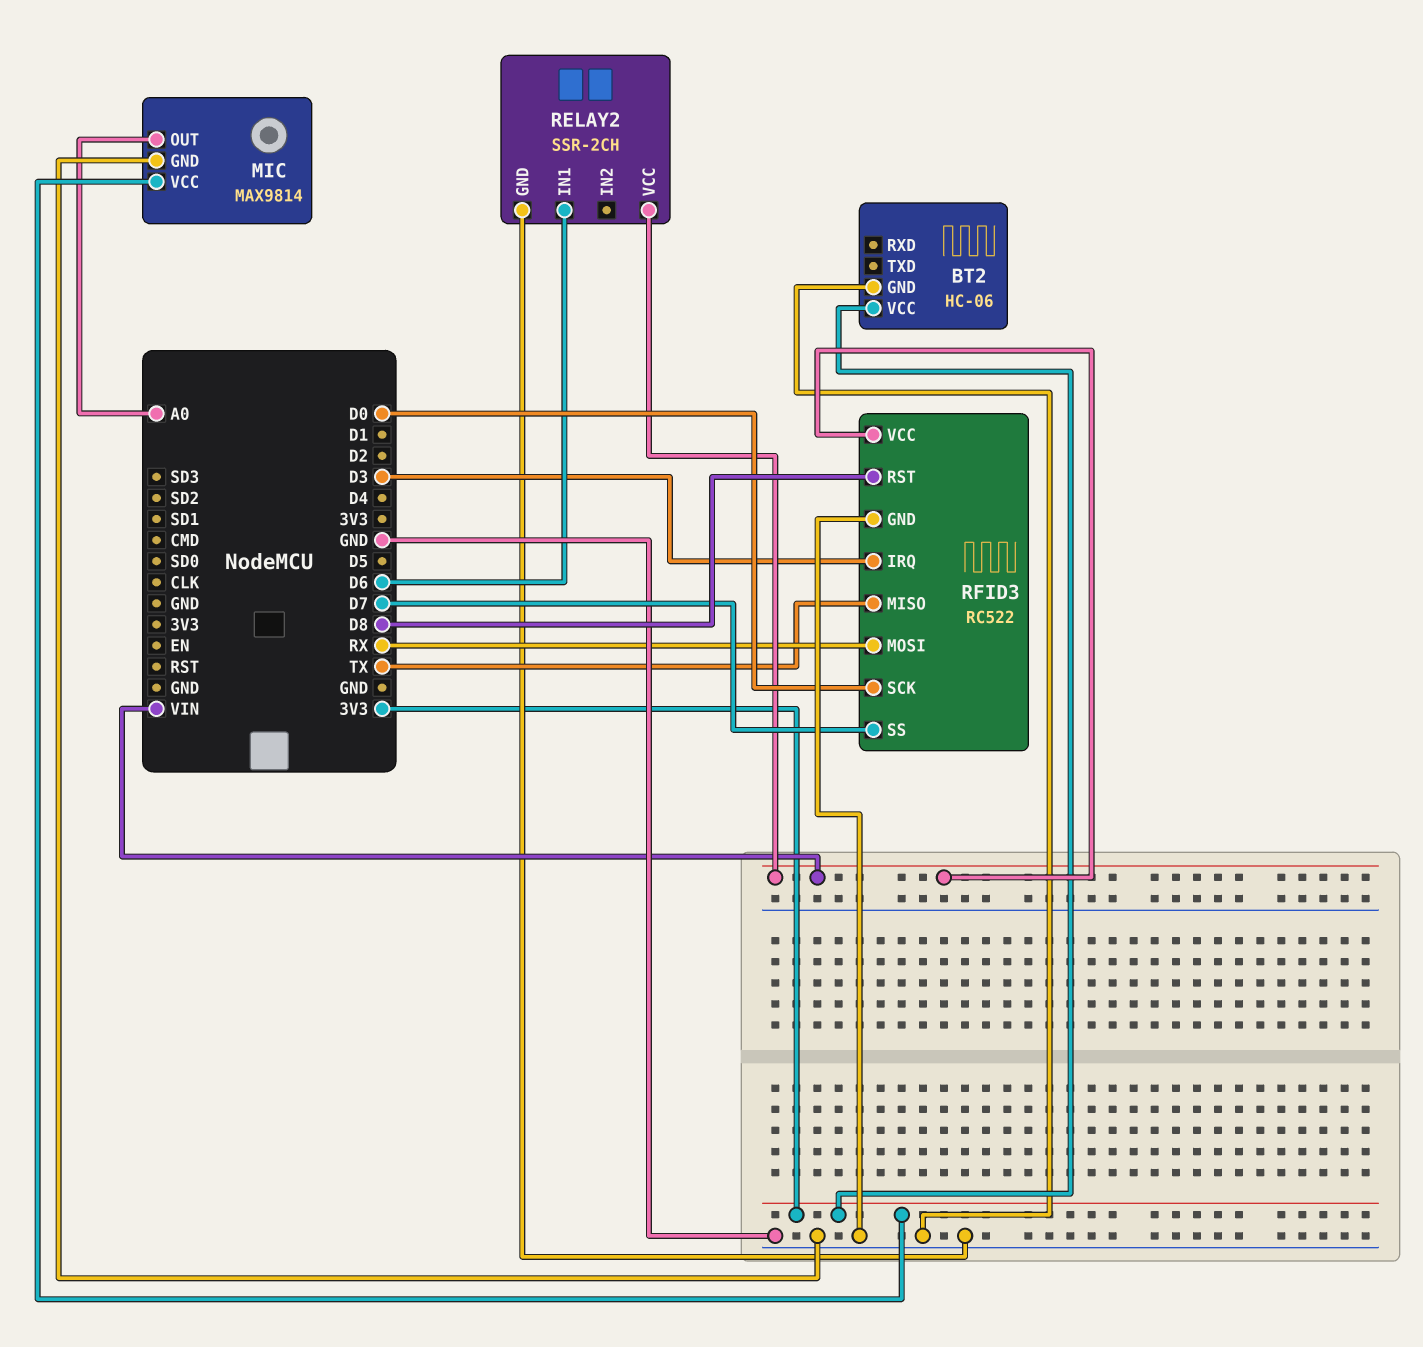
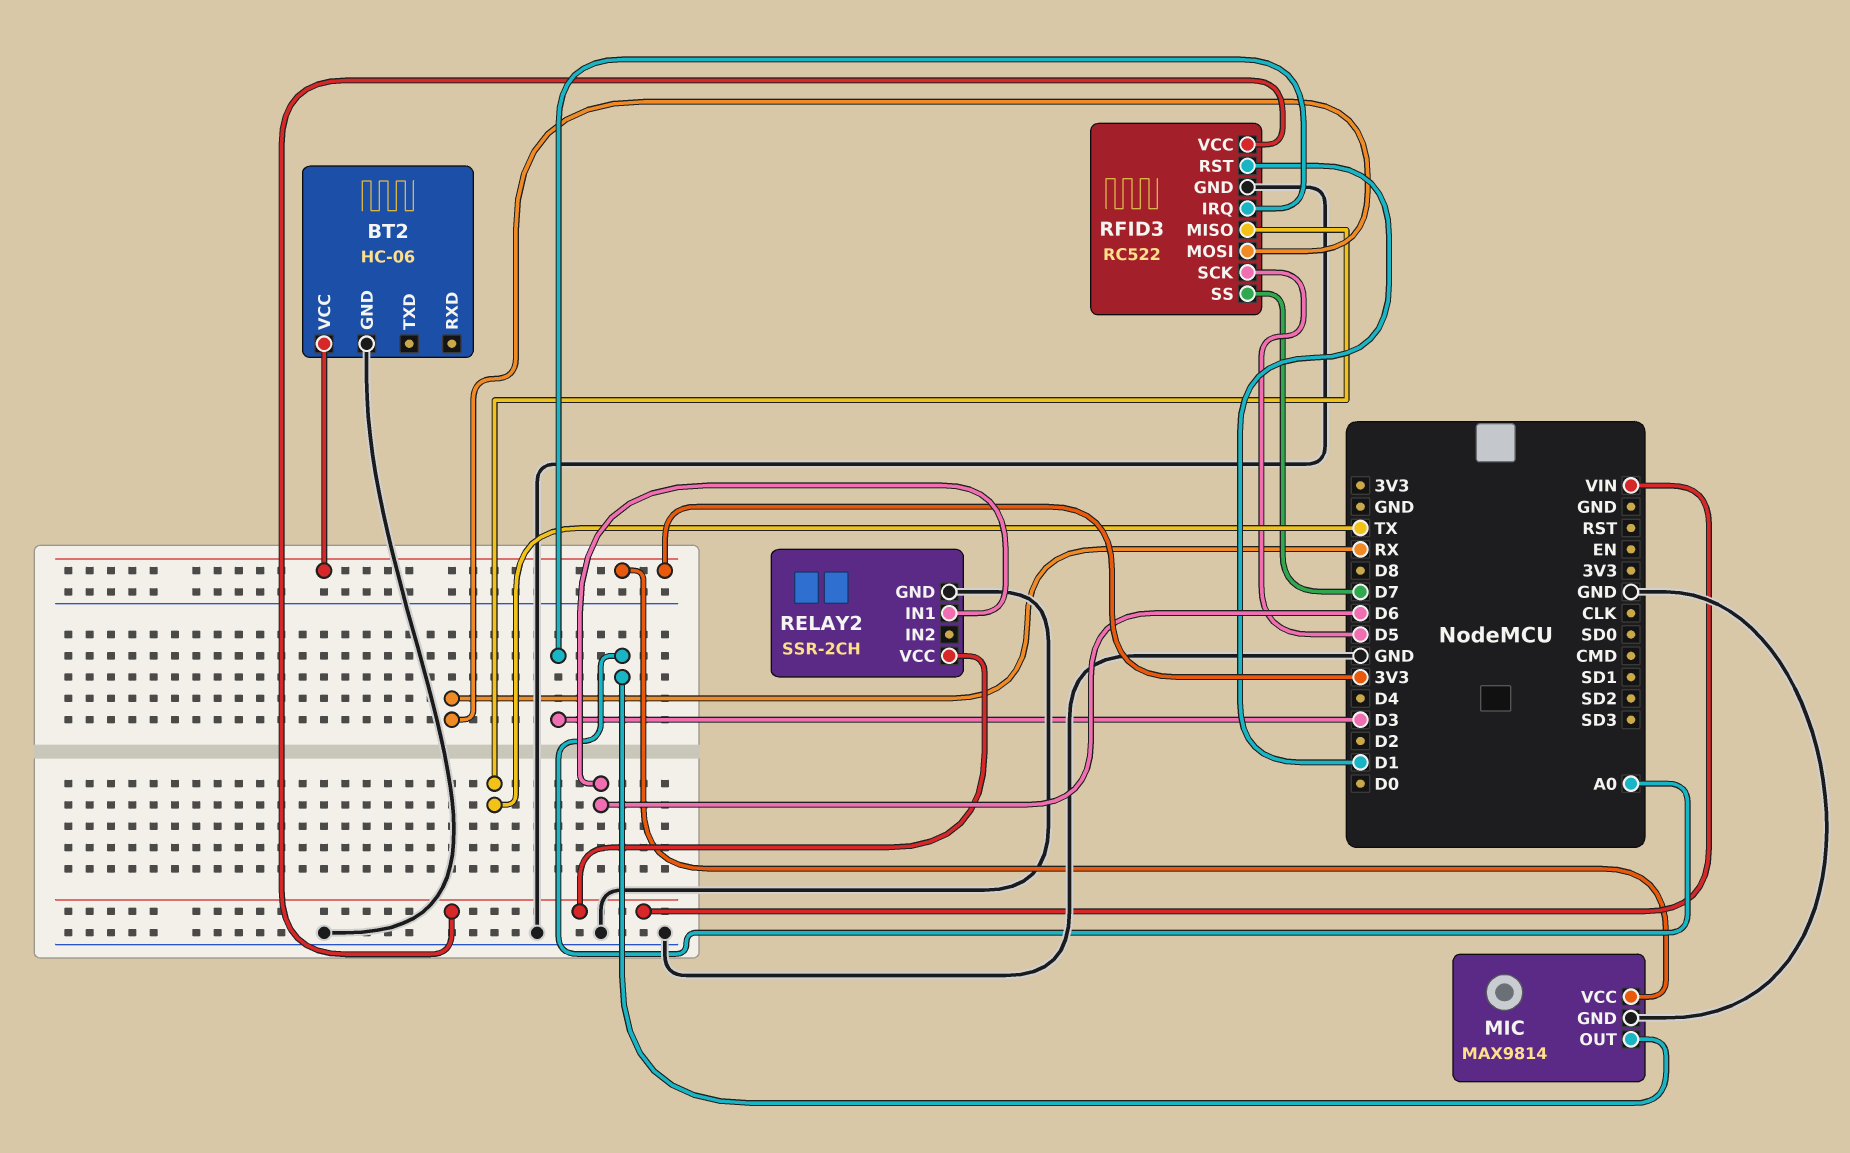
RFID3 pin RST: D8 -> D1
RFID3 pin SCK: D0 -> D5

